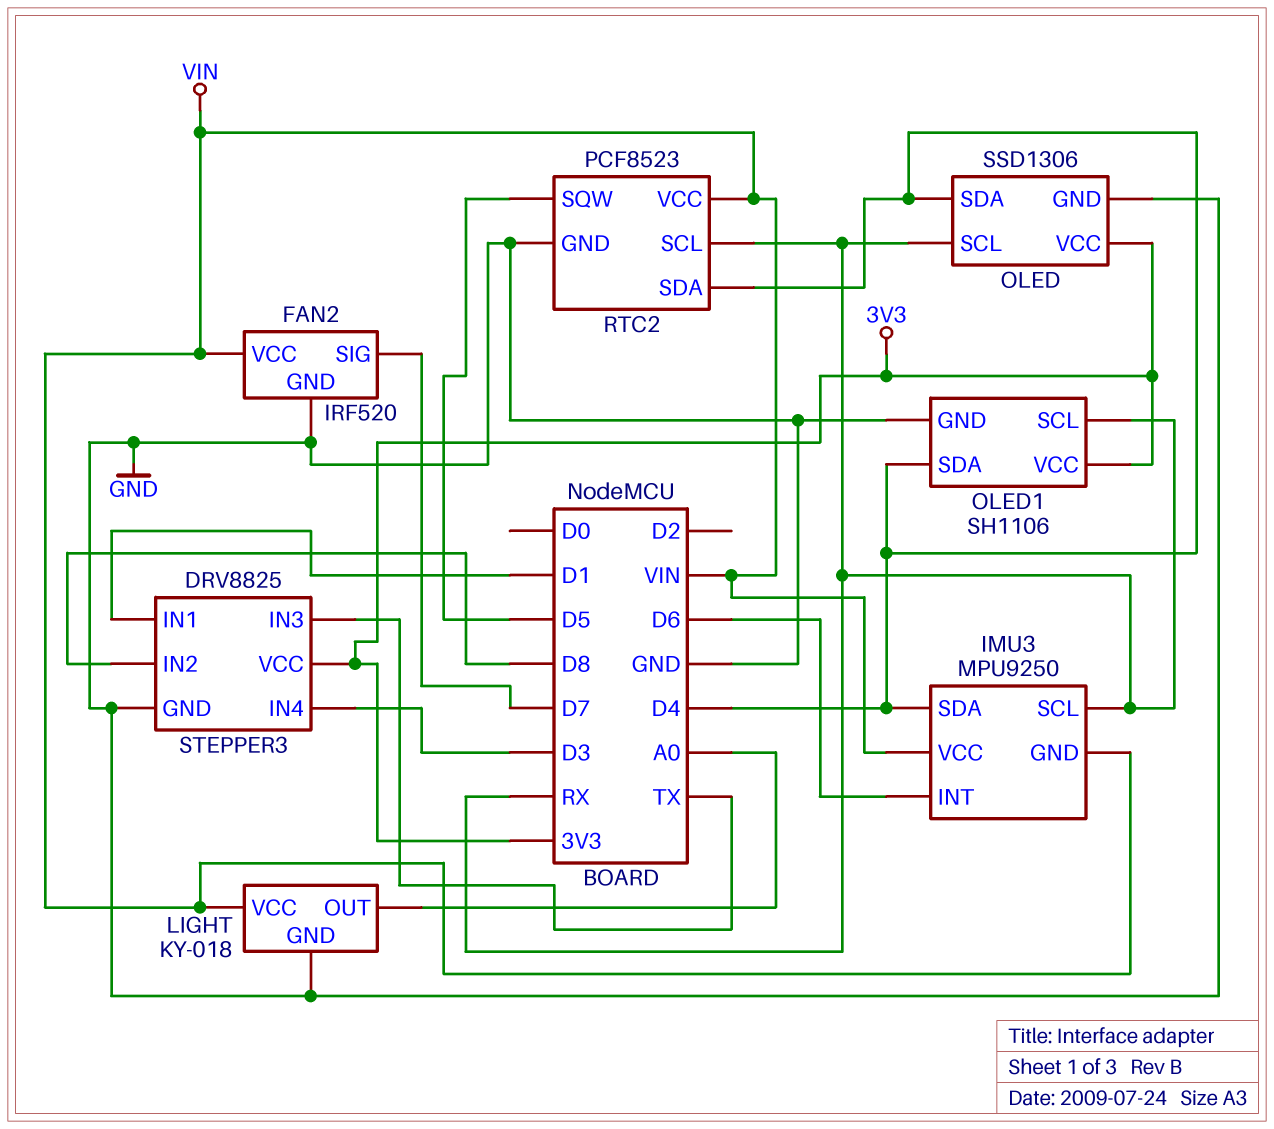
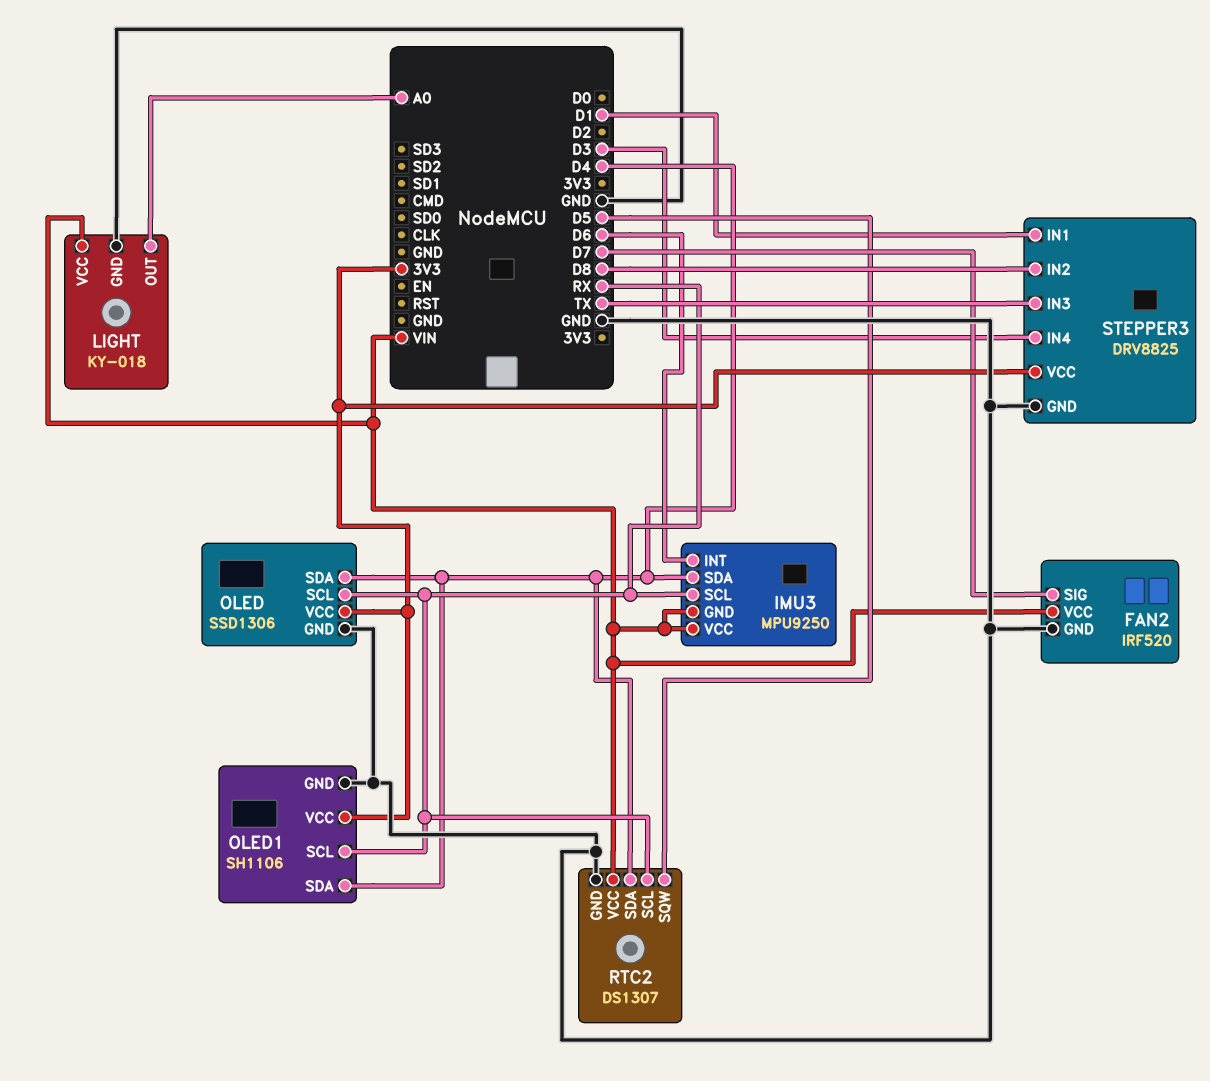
RTC2: PCF8523 -> DS1307

